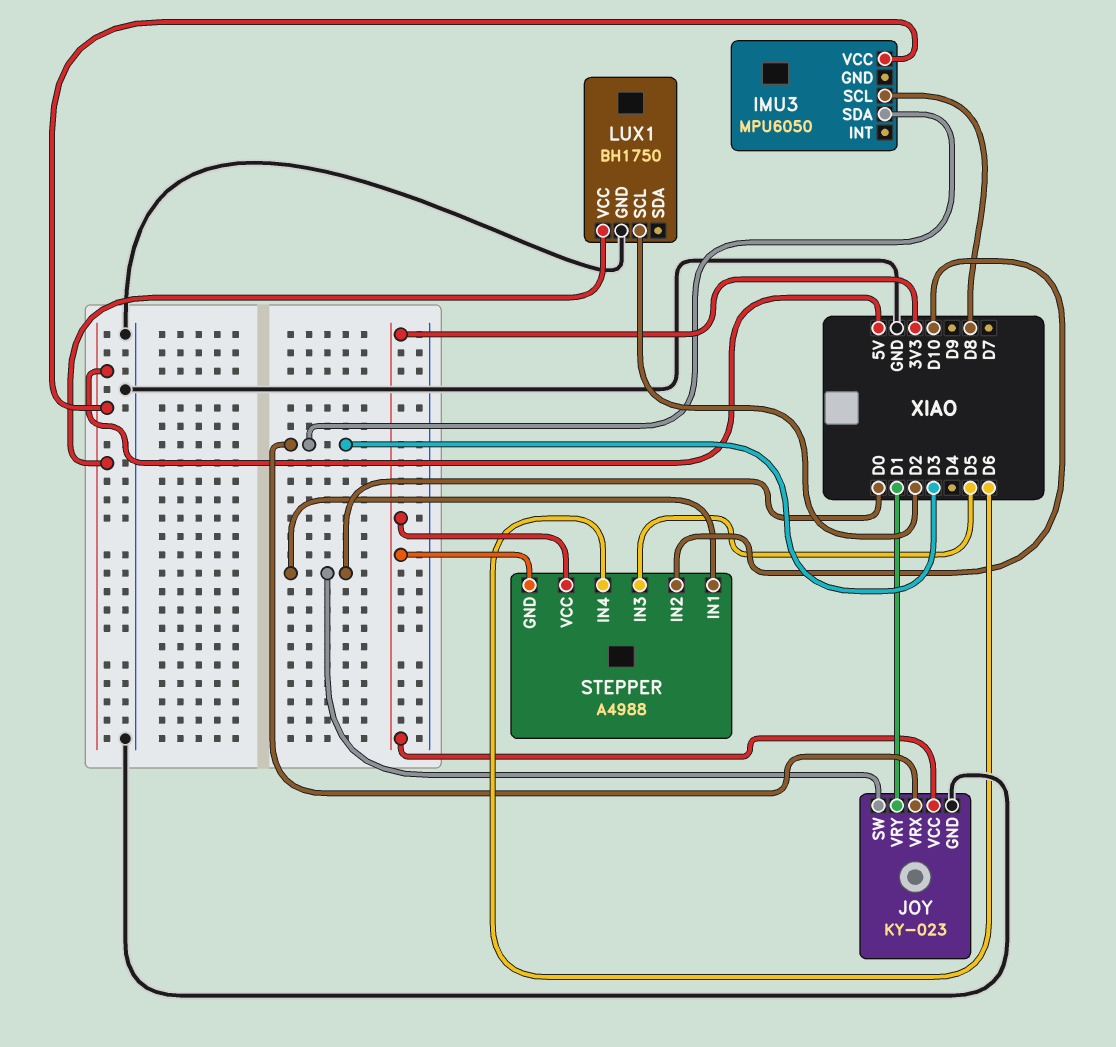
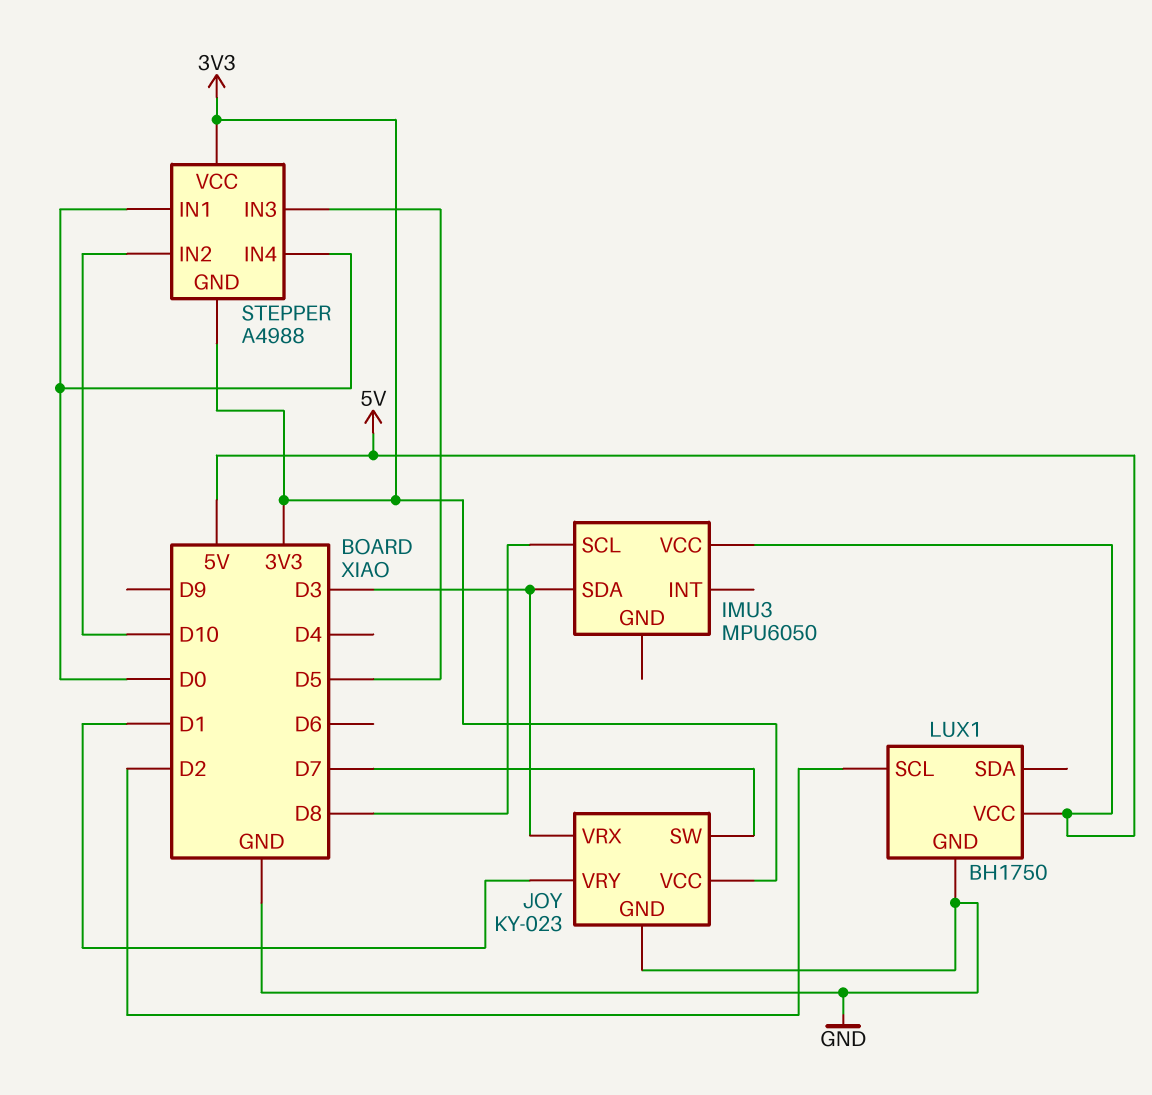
JOY pin SW: D0 -> D7
STEPPER pin IN4: D6 -> D0

